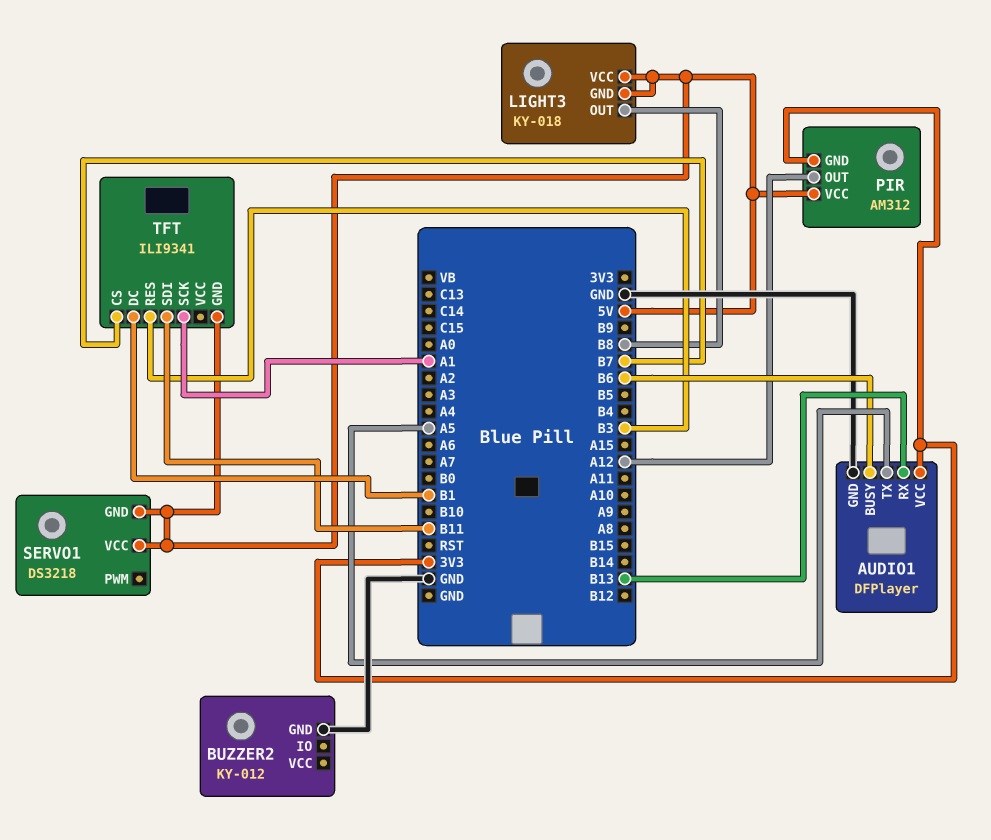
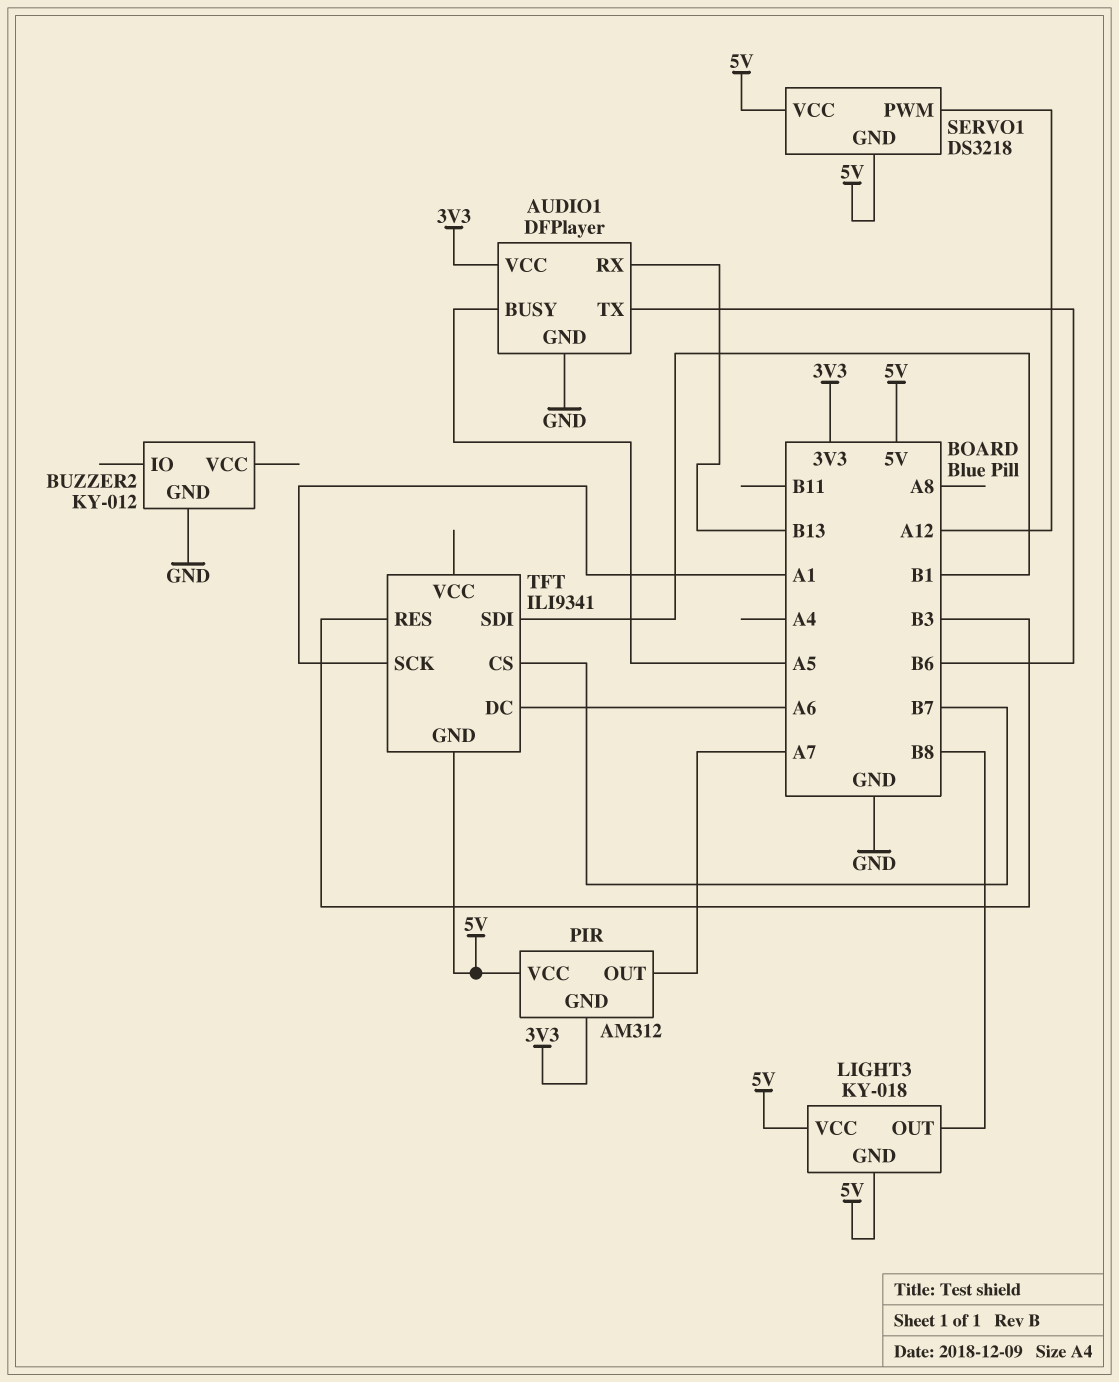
AUDIO1 pin BUSY: B6 -> A5
AUDIO1 pin TX: A5 -> B6
PIR pin OUT: A12 -> A7
SERVO1 pin PWM: none -> A12
TFT pin DC: B1 -> A6
TFT pin SDI: B11 -> B1

